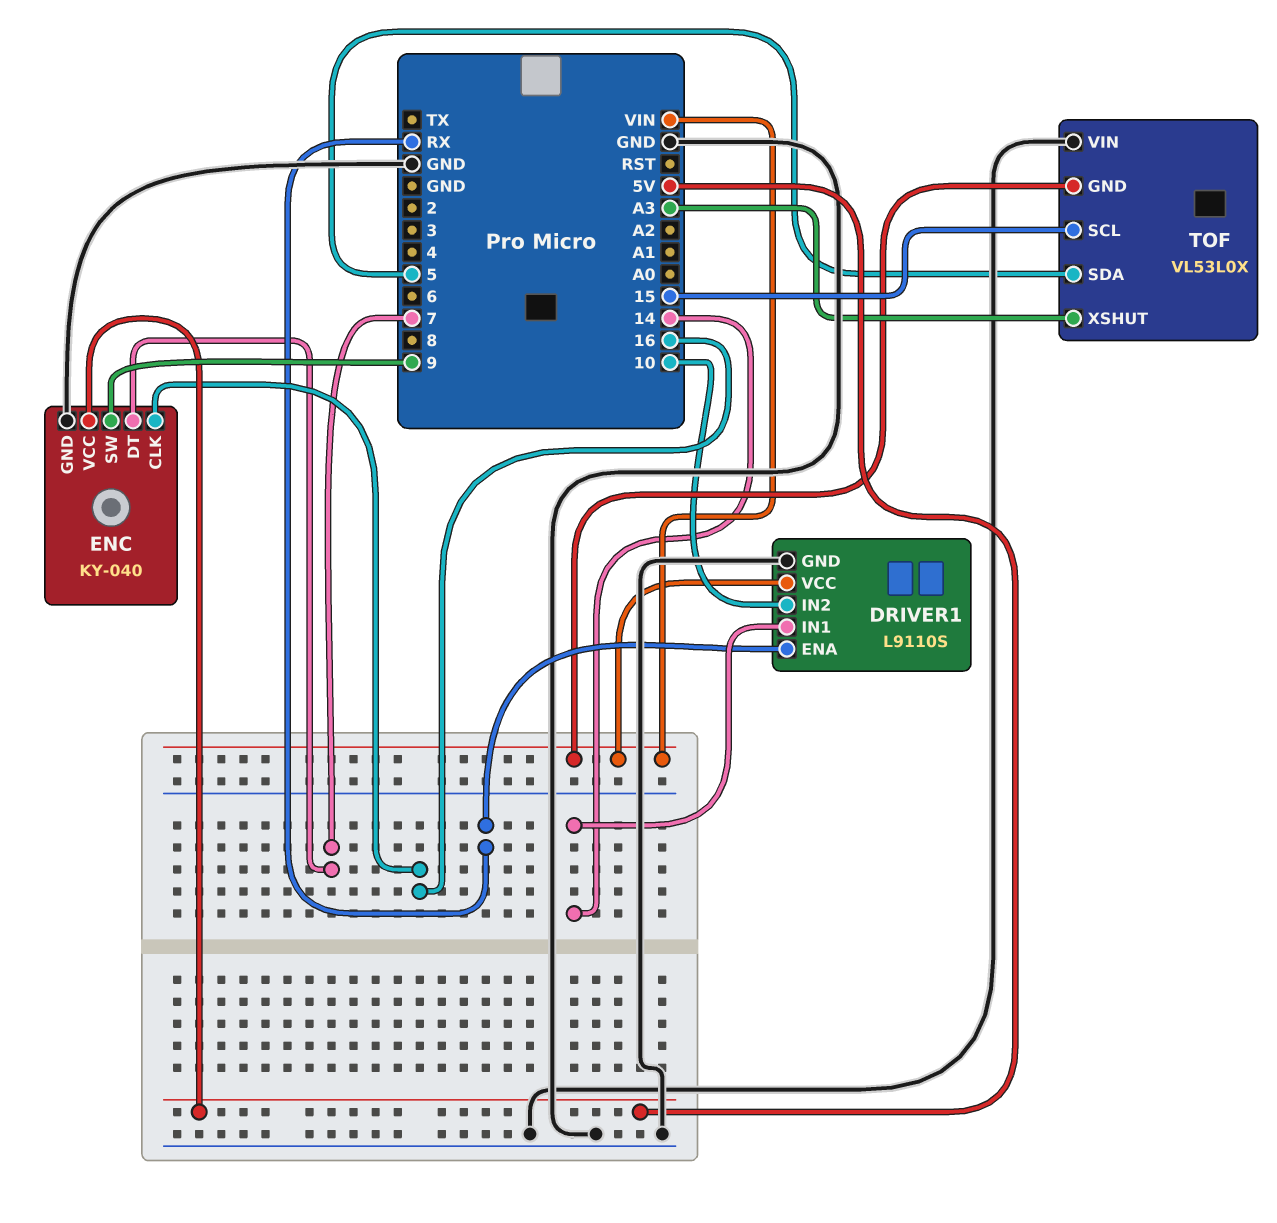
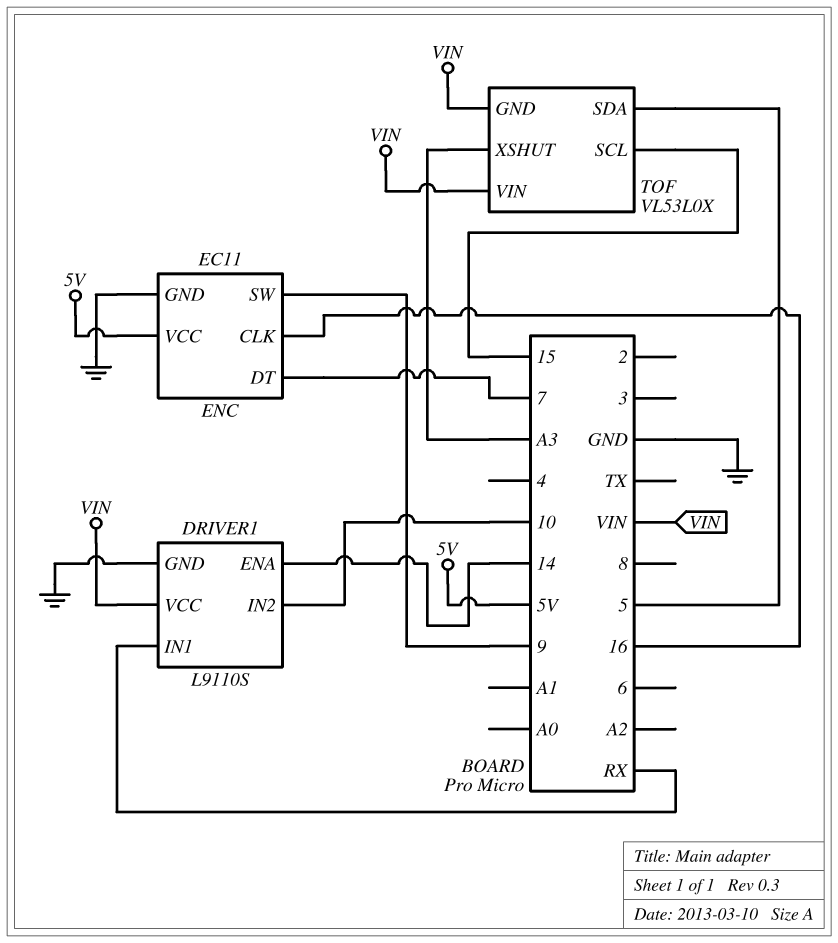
DRIVER1 pin ENA: RX -> 14
DRIVER1 pin IN1: 14 -> RX
ENC: KY-040 -> EC11
TOF pin VIN: GND -> VIN

